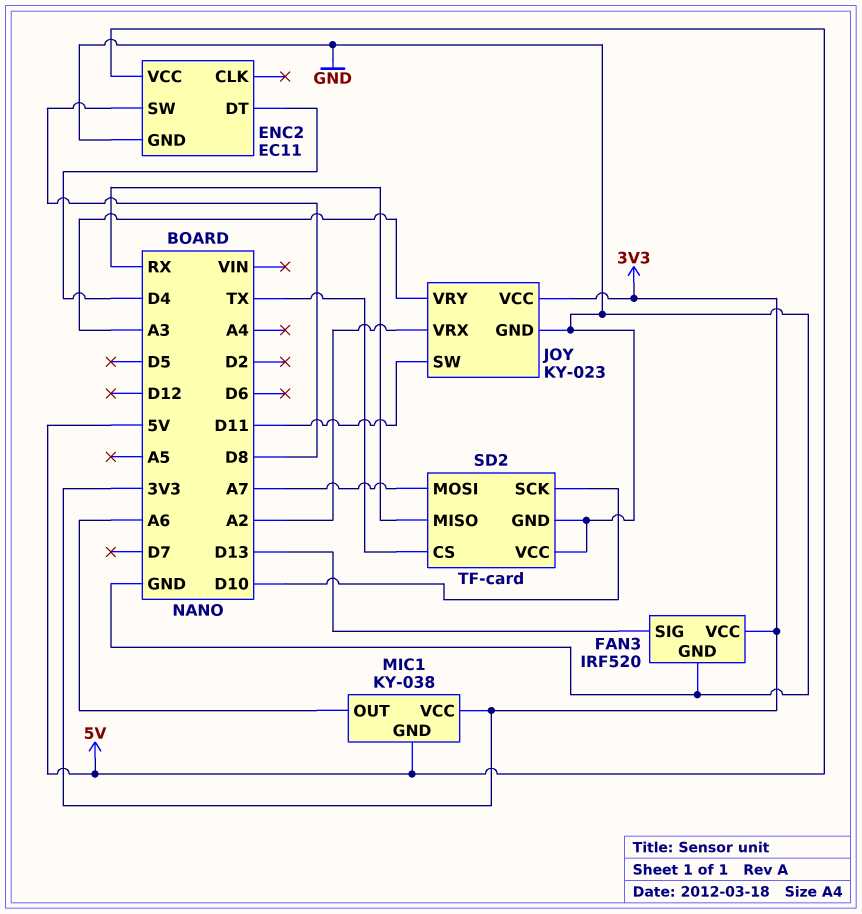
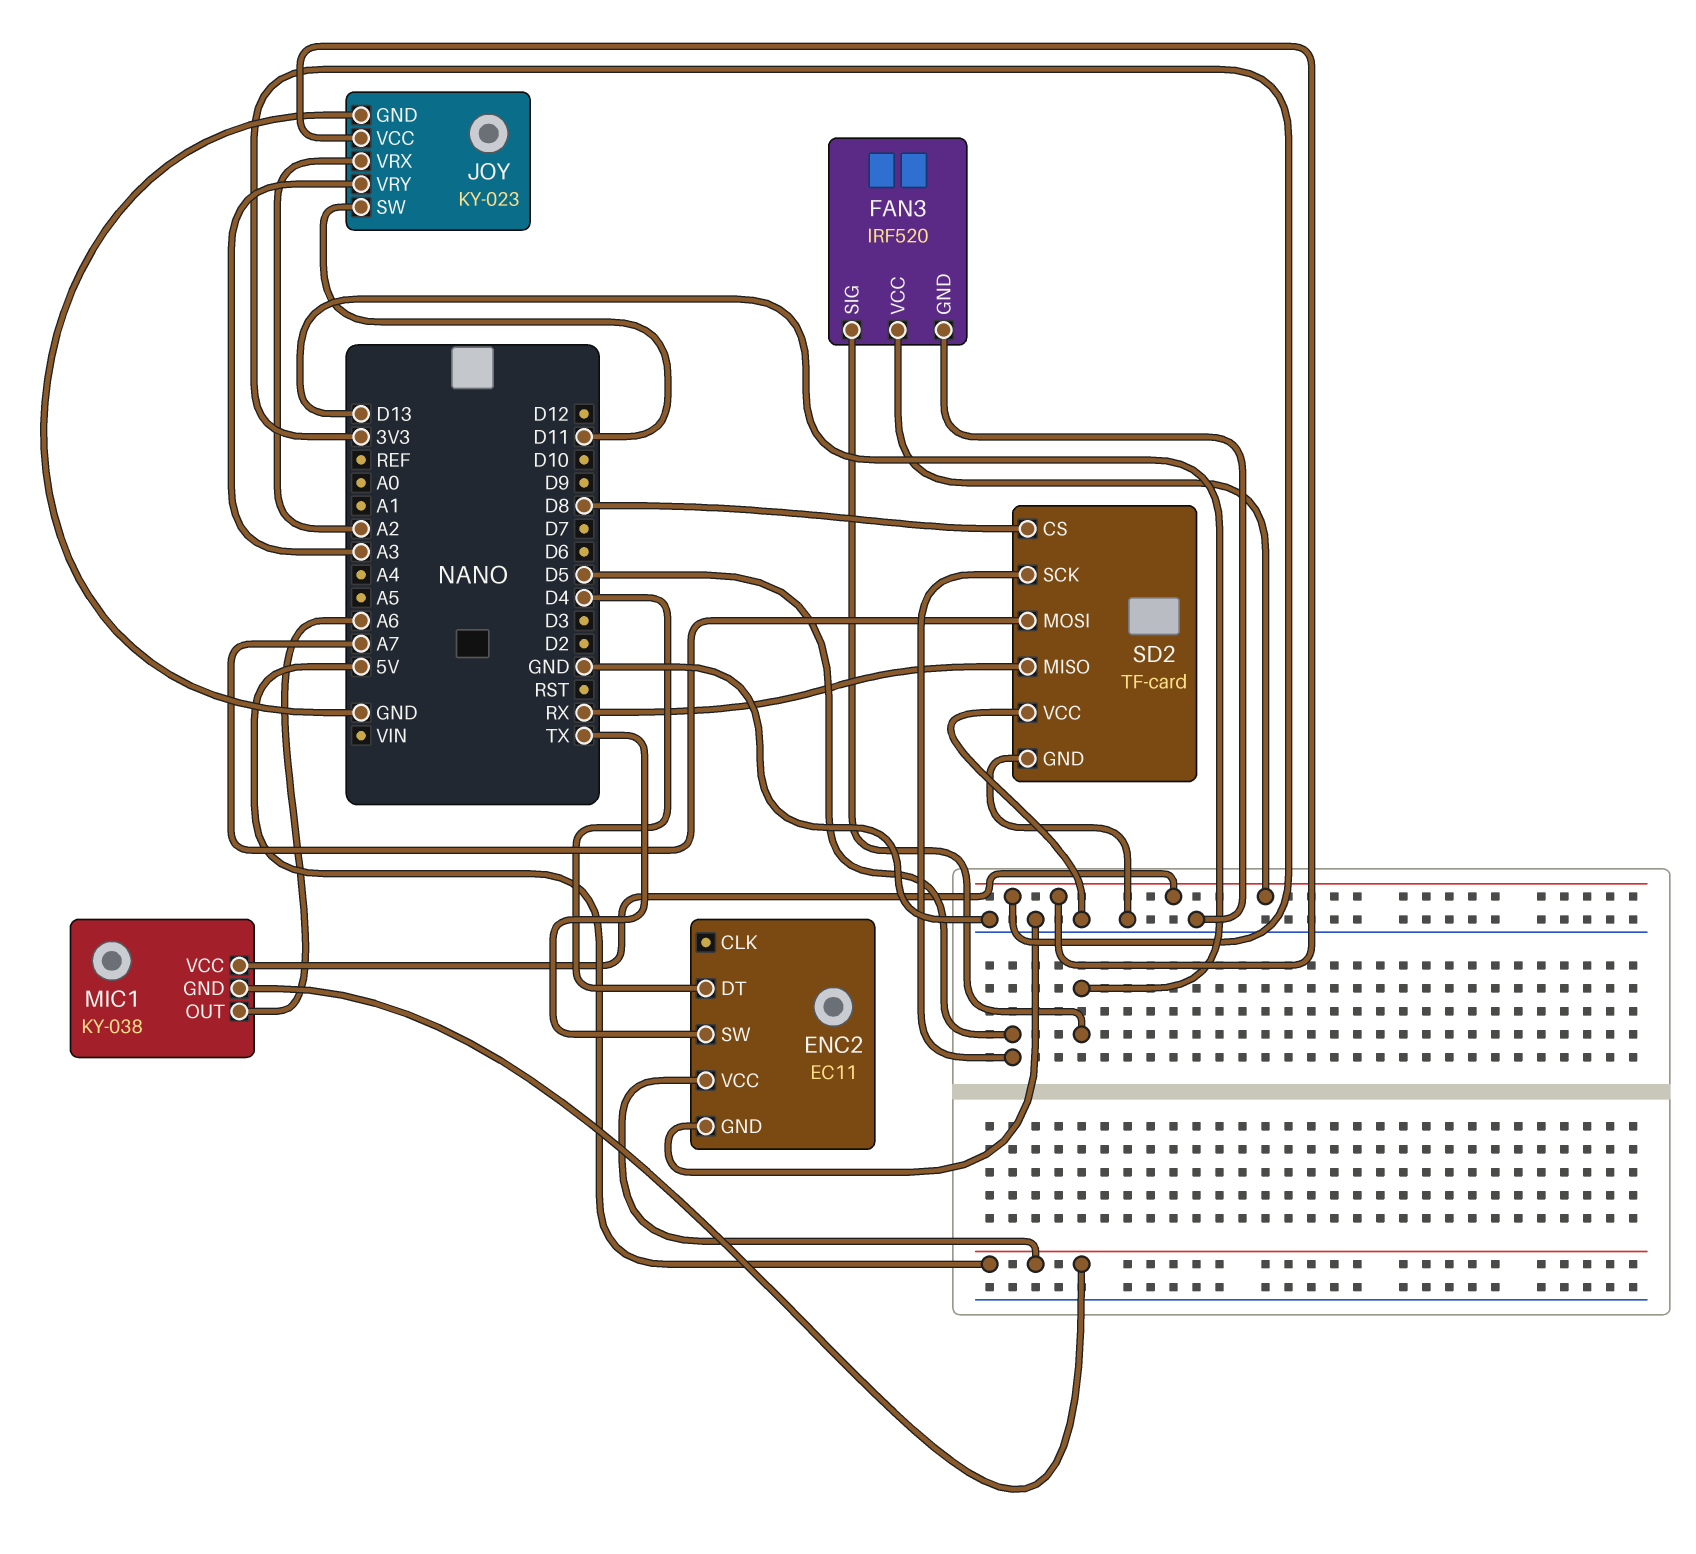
ENC2 pin SW: D8 -> TX
SD2 pin CS: TX -> D8
SD2 pin SCK: D10 -> D5

